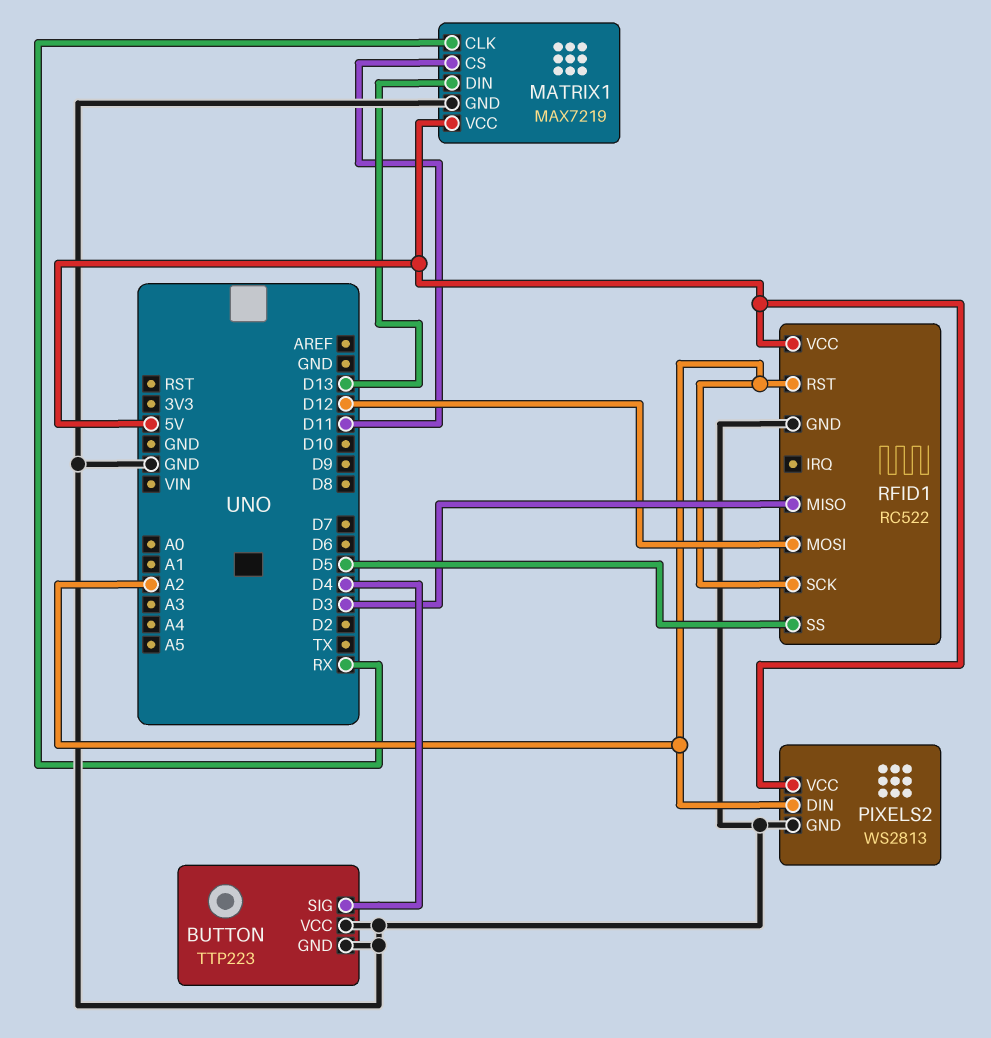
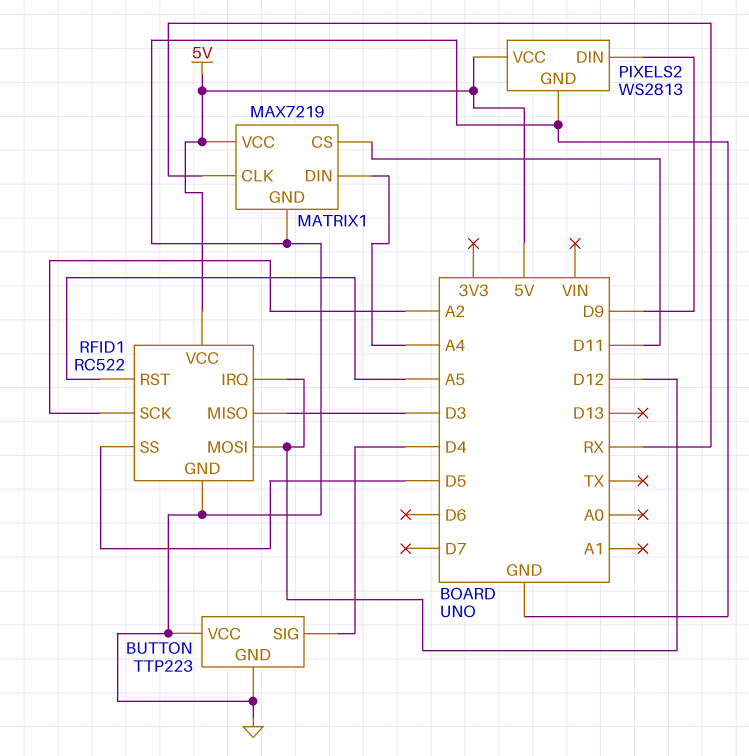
MATRIX1 pin DIN: D13 -> A4
PIXELS2 pin DIN: A2 -> D9
RFID1 pin IRQ: none -> D12
RFID1 pin RST: A2 -> A5

